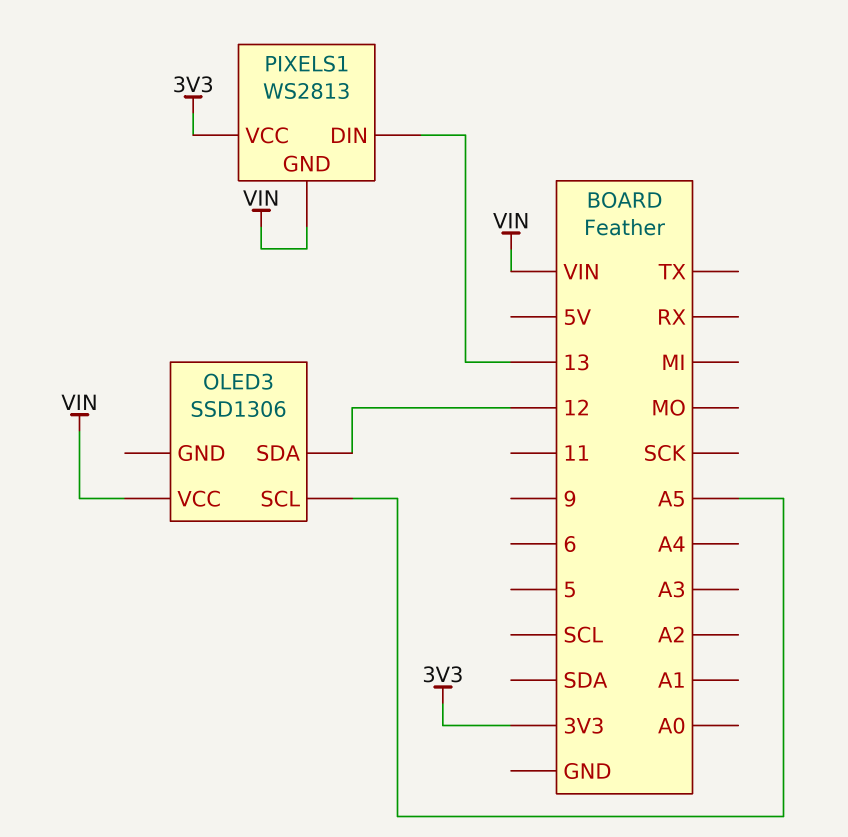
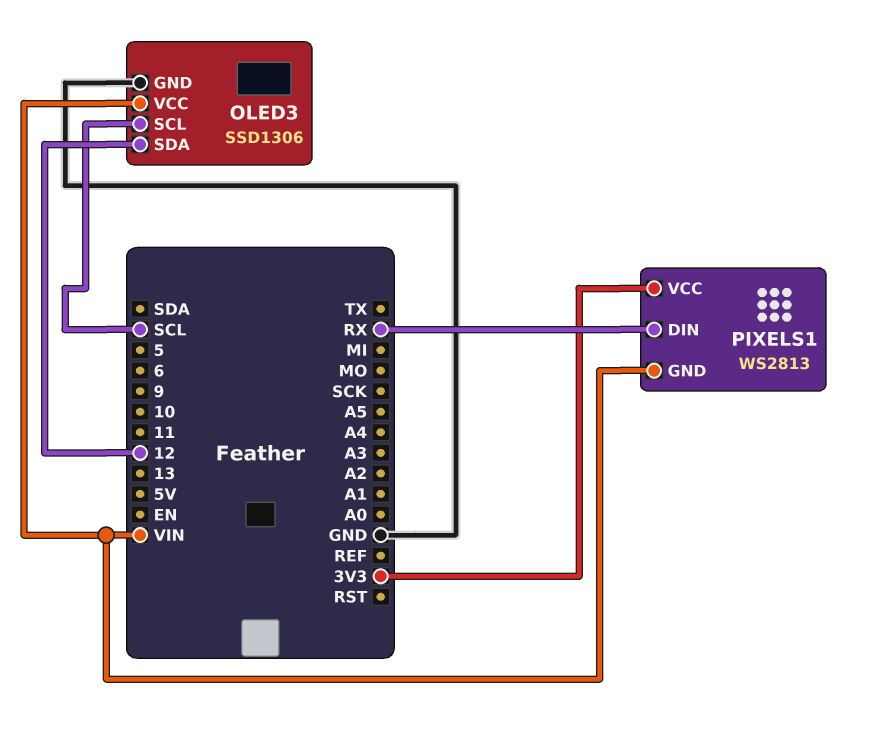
OLED3 pin GND: none -> GND
OLED3 pin SCL: A5 -> SCL
PIXELS1 pin DIN: 13 -> RX

